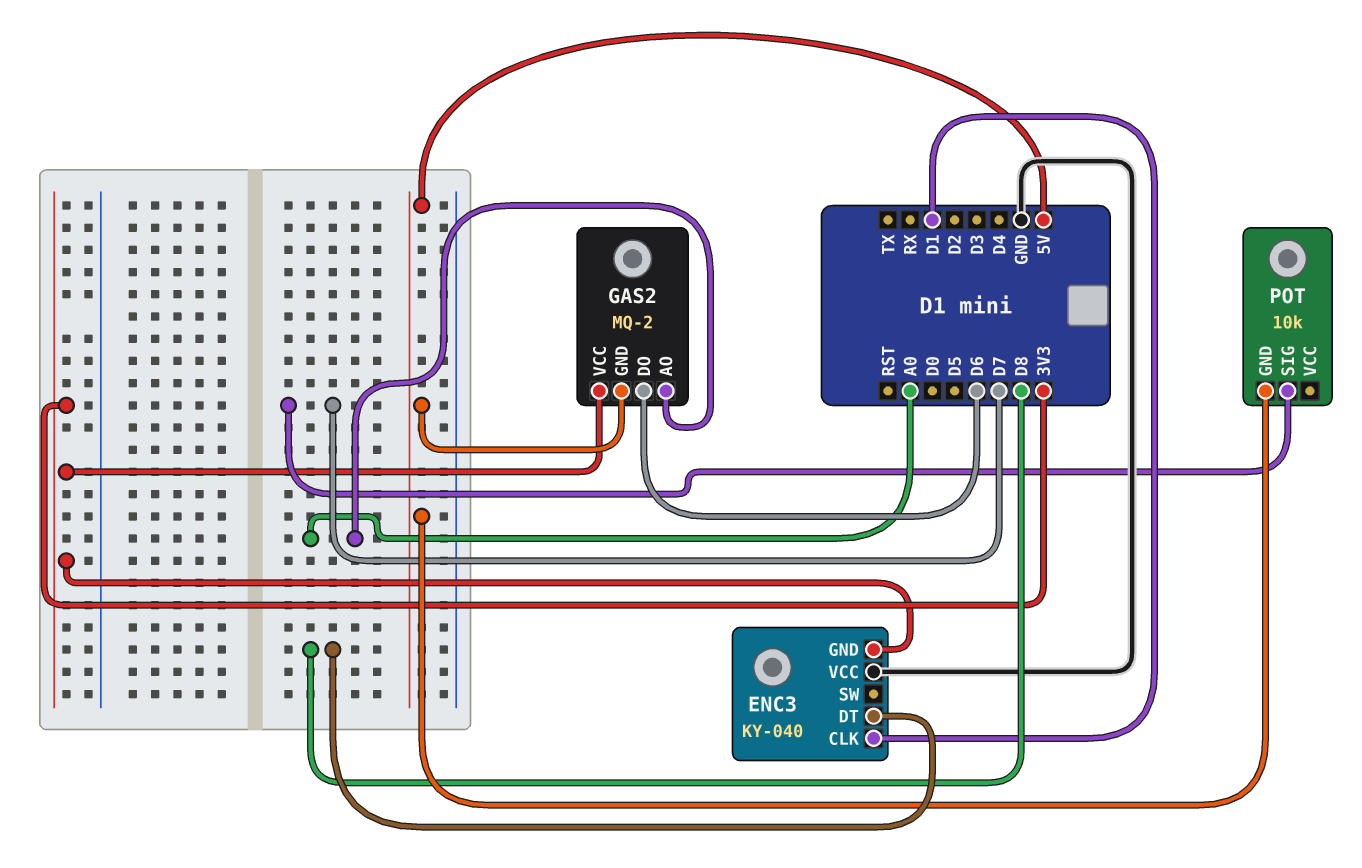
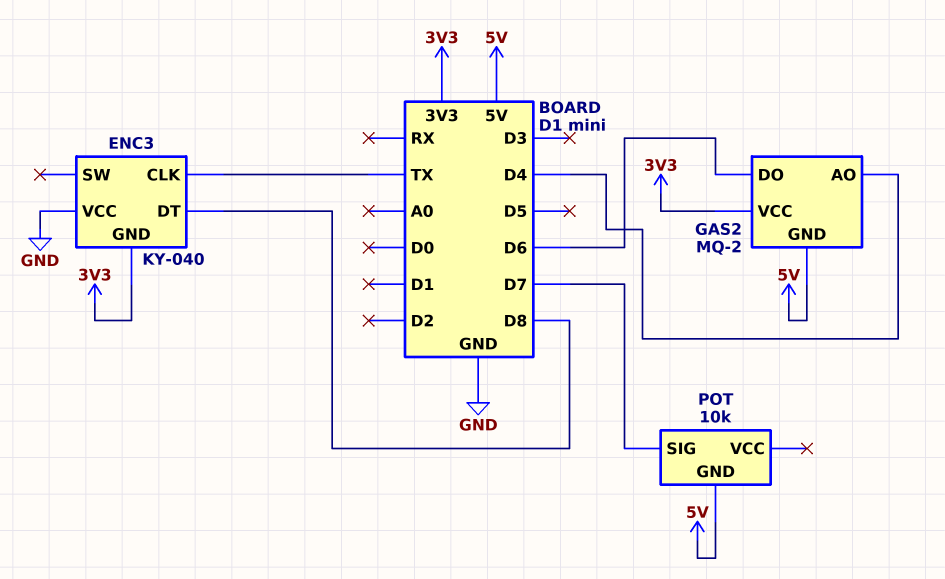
ENC3 pin CLK: D1 -> TX
GAS2 pin AO: A0 -> D4

